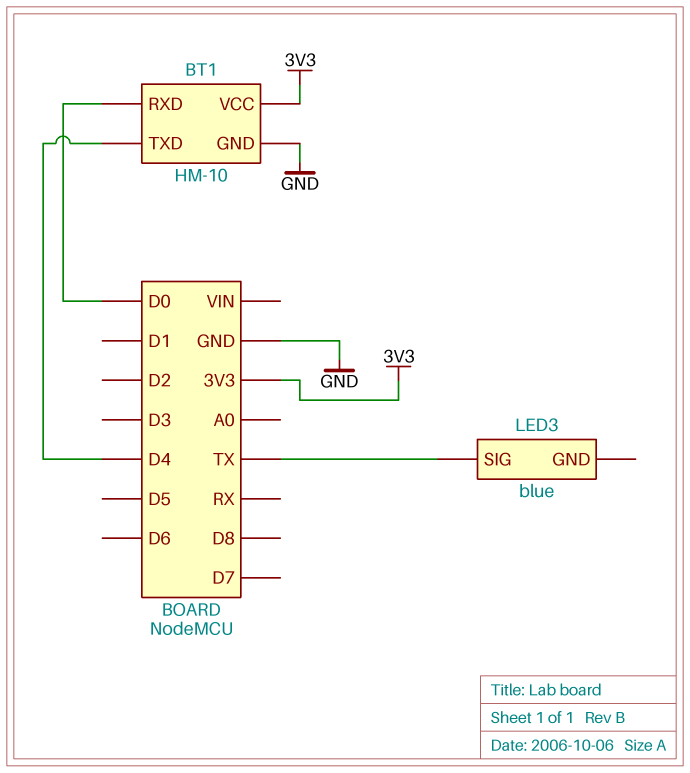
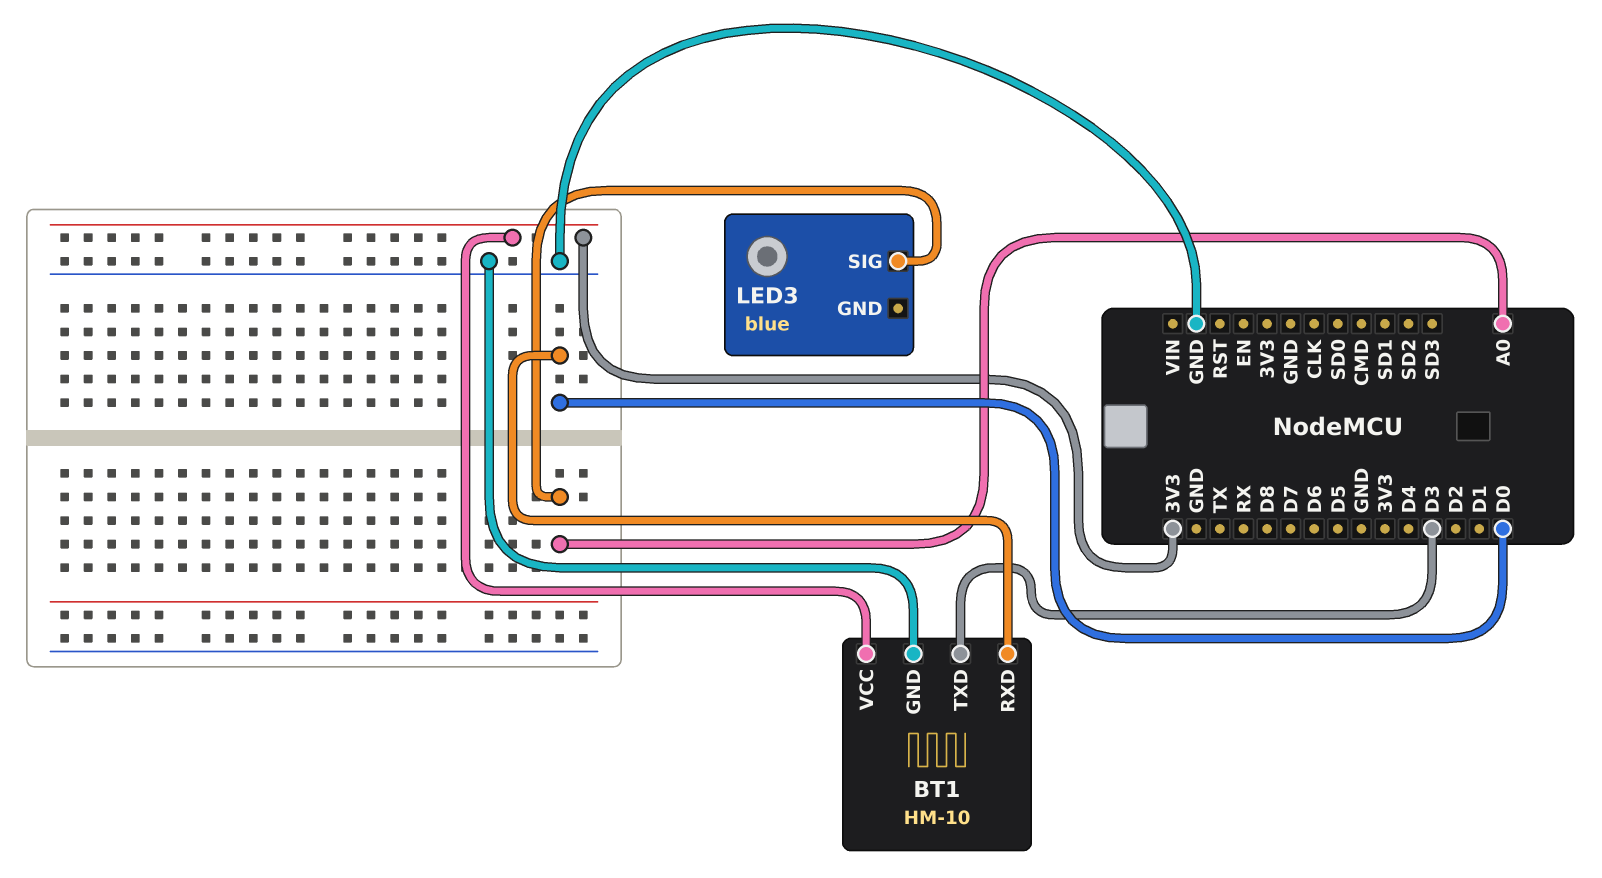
BT1 pin TXD: D4 -> D3
LED3 pin SIG: TX -> A0

